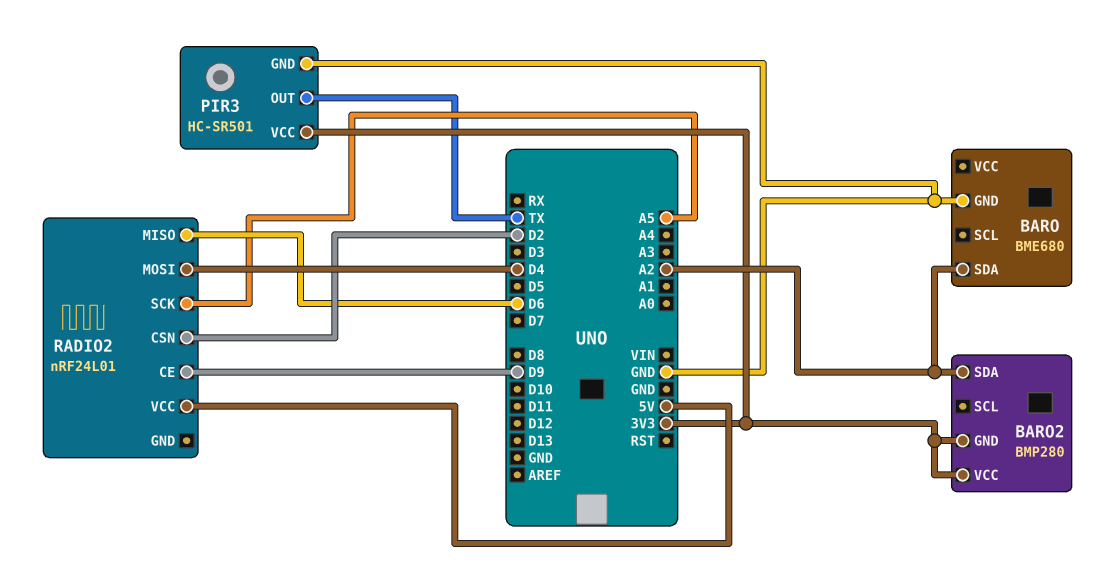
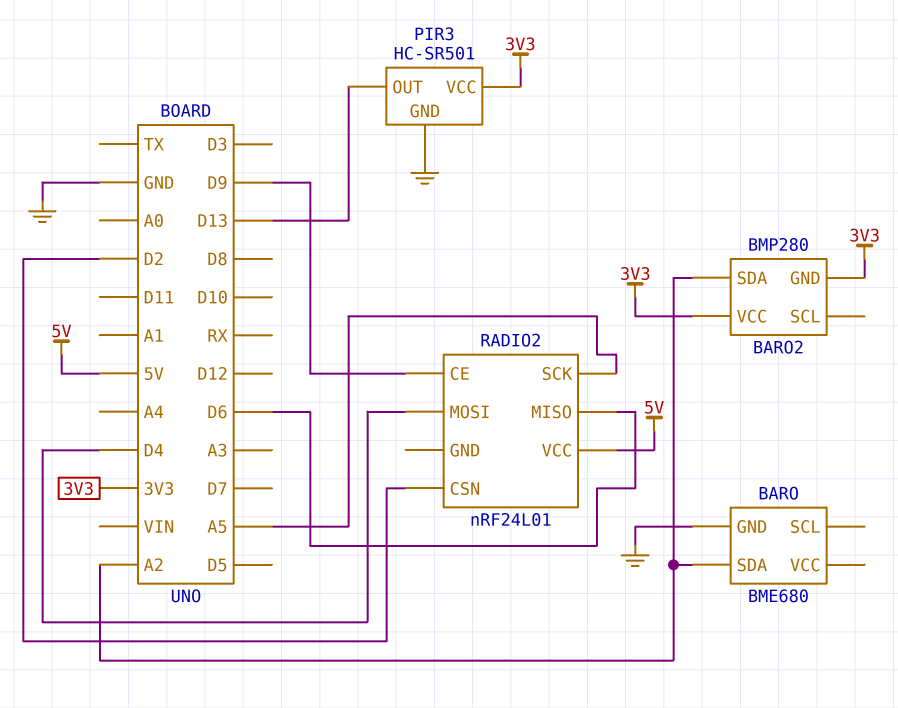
PIR3 pin OUT: TX -> D13

